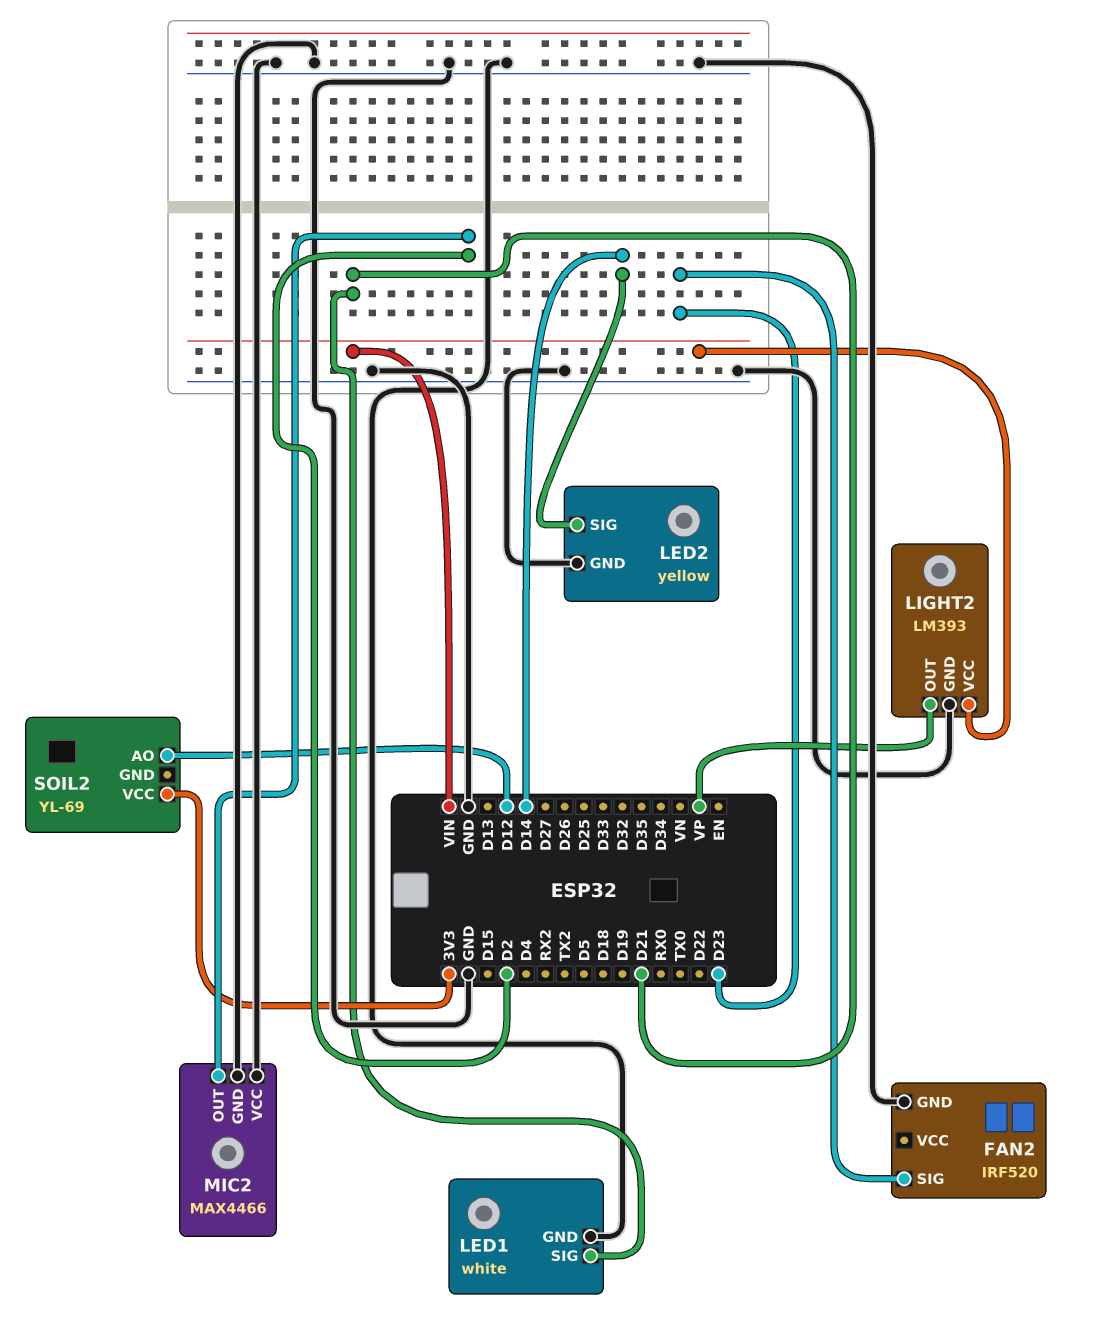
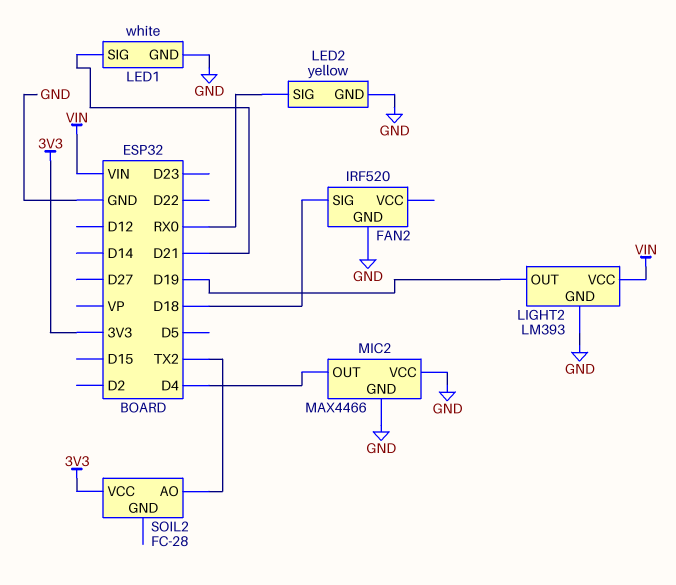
FAN2 pin SIG: D23 -> D18
LED2 pin SIG: D14 -> RX0
LIGHT2 pin OUT: VP -> D19
MIC2 pin OUT: D2 -> D4
SOIL2: YL-69 -> FC-28
SOIL2 pin AO: D12 -> TX2

